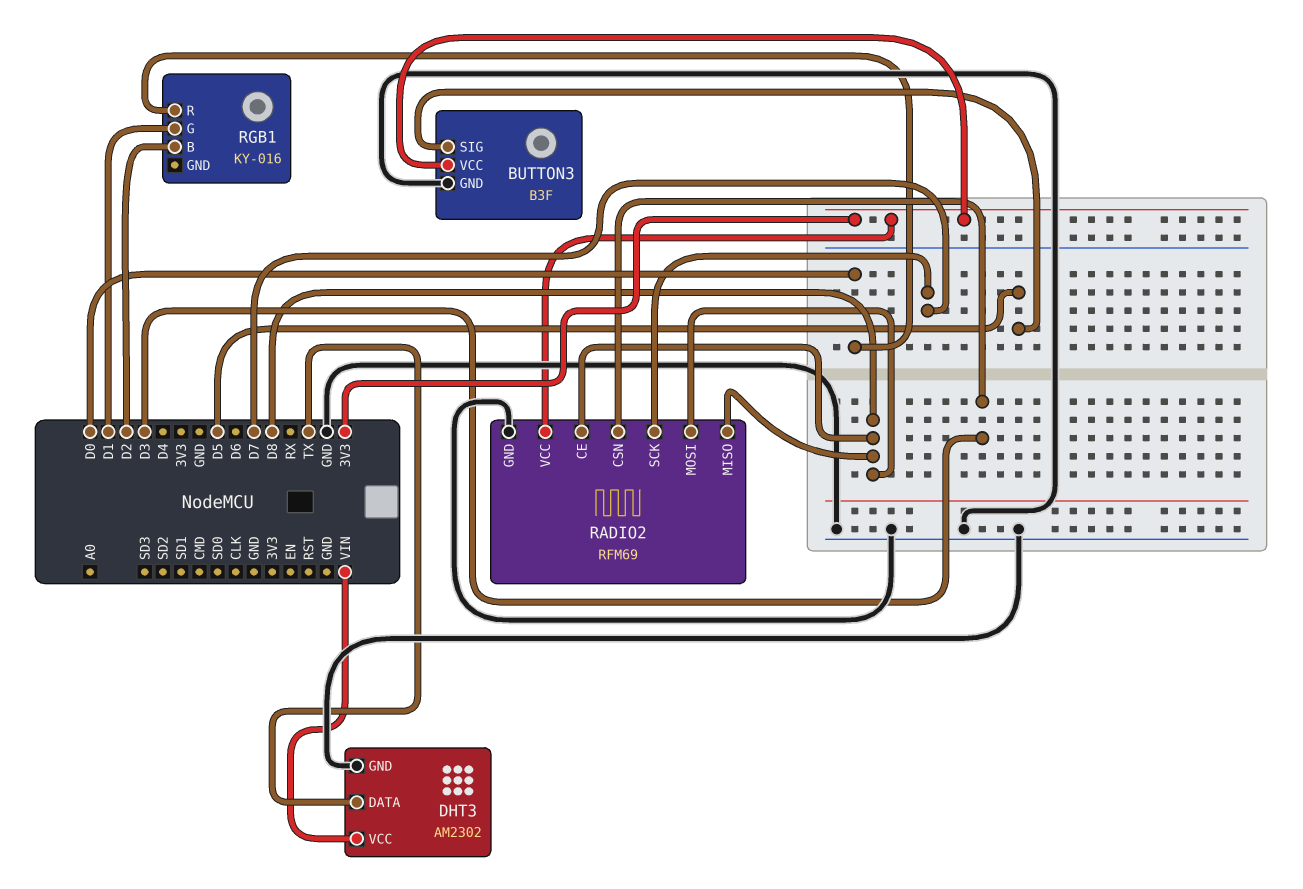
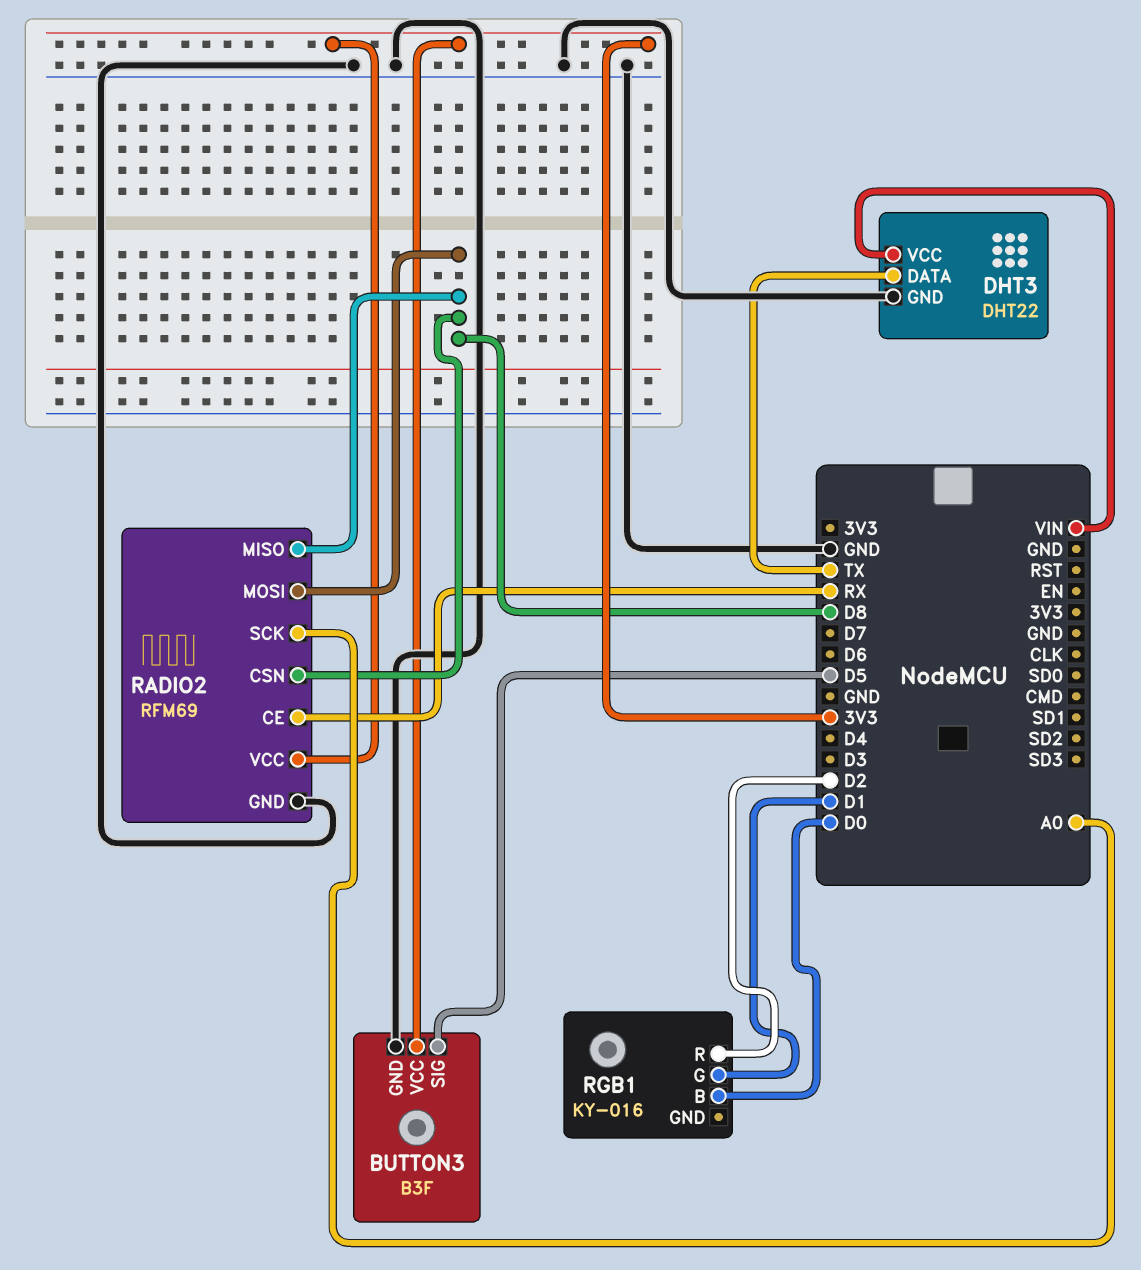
DHT3: AM2302 -> DHT22
RADIO2 pin CE: D8 -> RX
RADIO2 pin CSN: D3 -> D8
RADIO2 pin SCK: D7 -> A0
RGB1 pin B: D2 -> D0
RGB1 pin R: D0 -> D2

